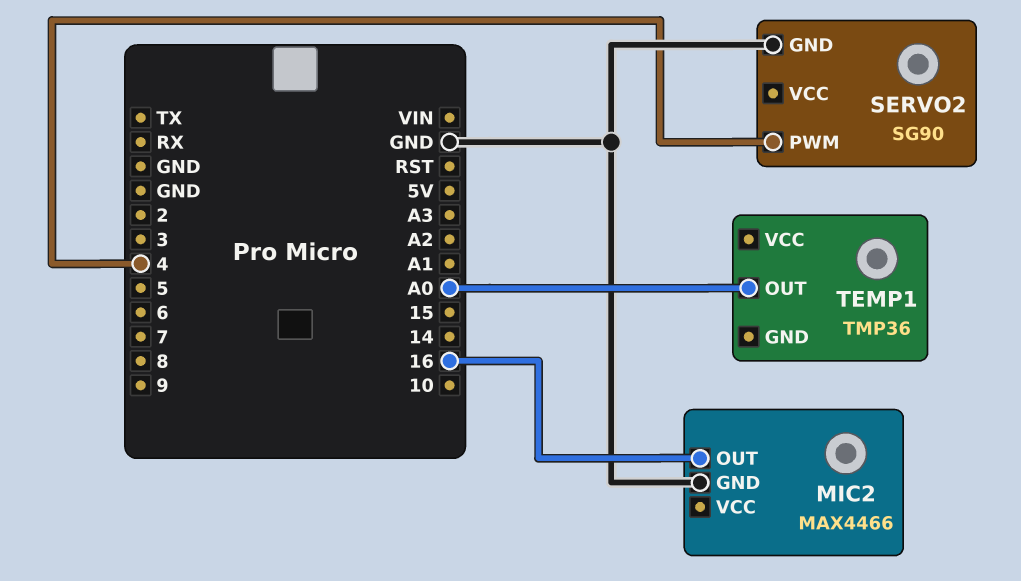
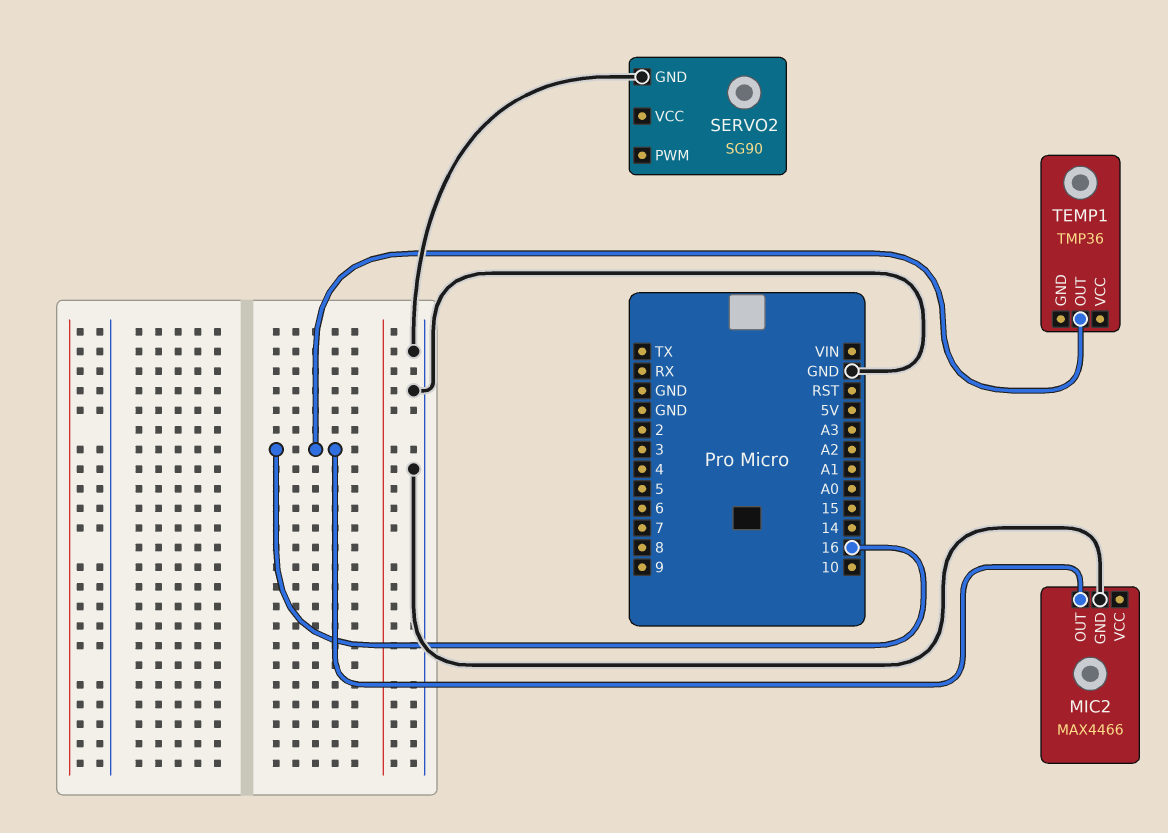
SERVO2 pin PWM: 4 -> none
TEMP1 pin OUT: A0 -> 16

